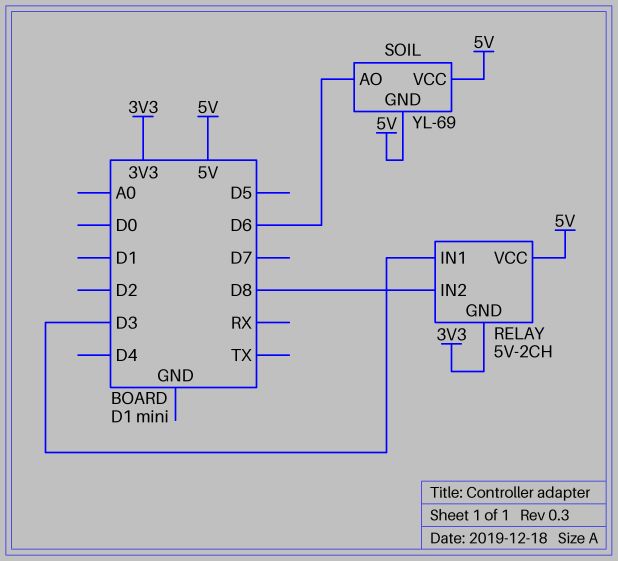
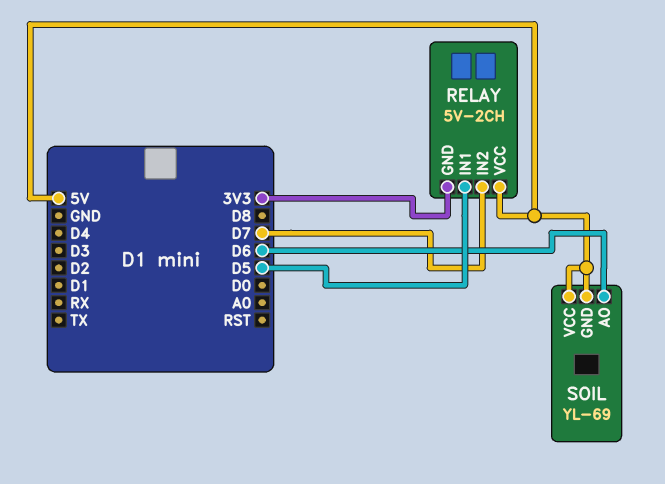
RELAY pin IN1: D3 -> D5
RELAY pin IN2: D8 -> D7

